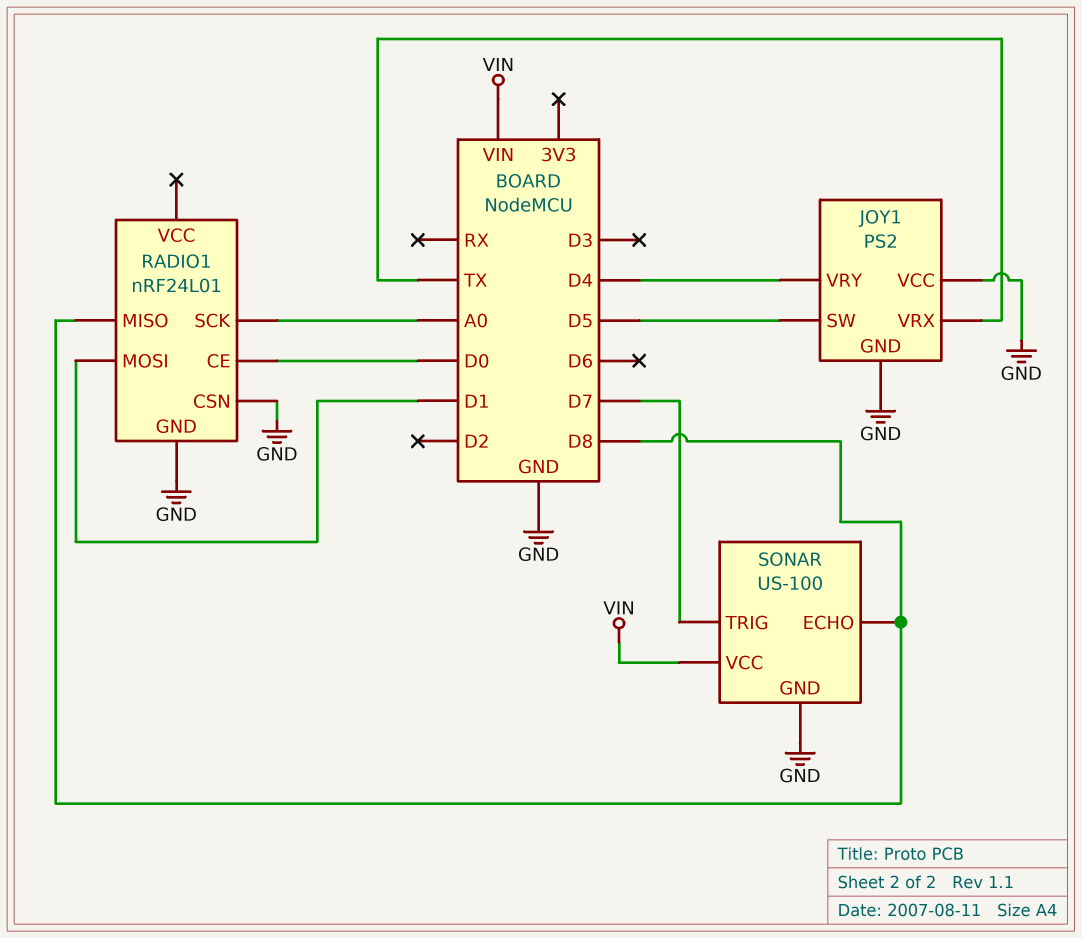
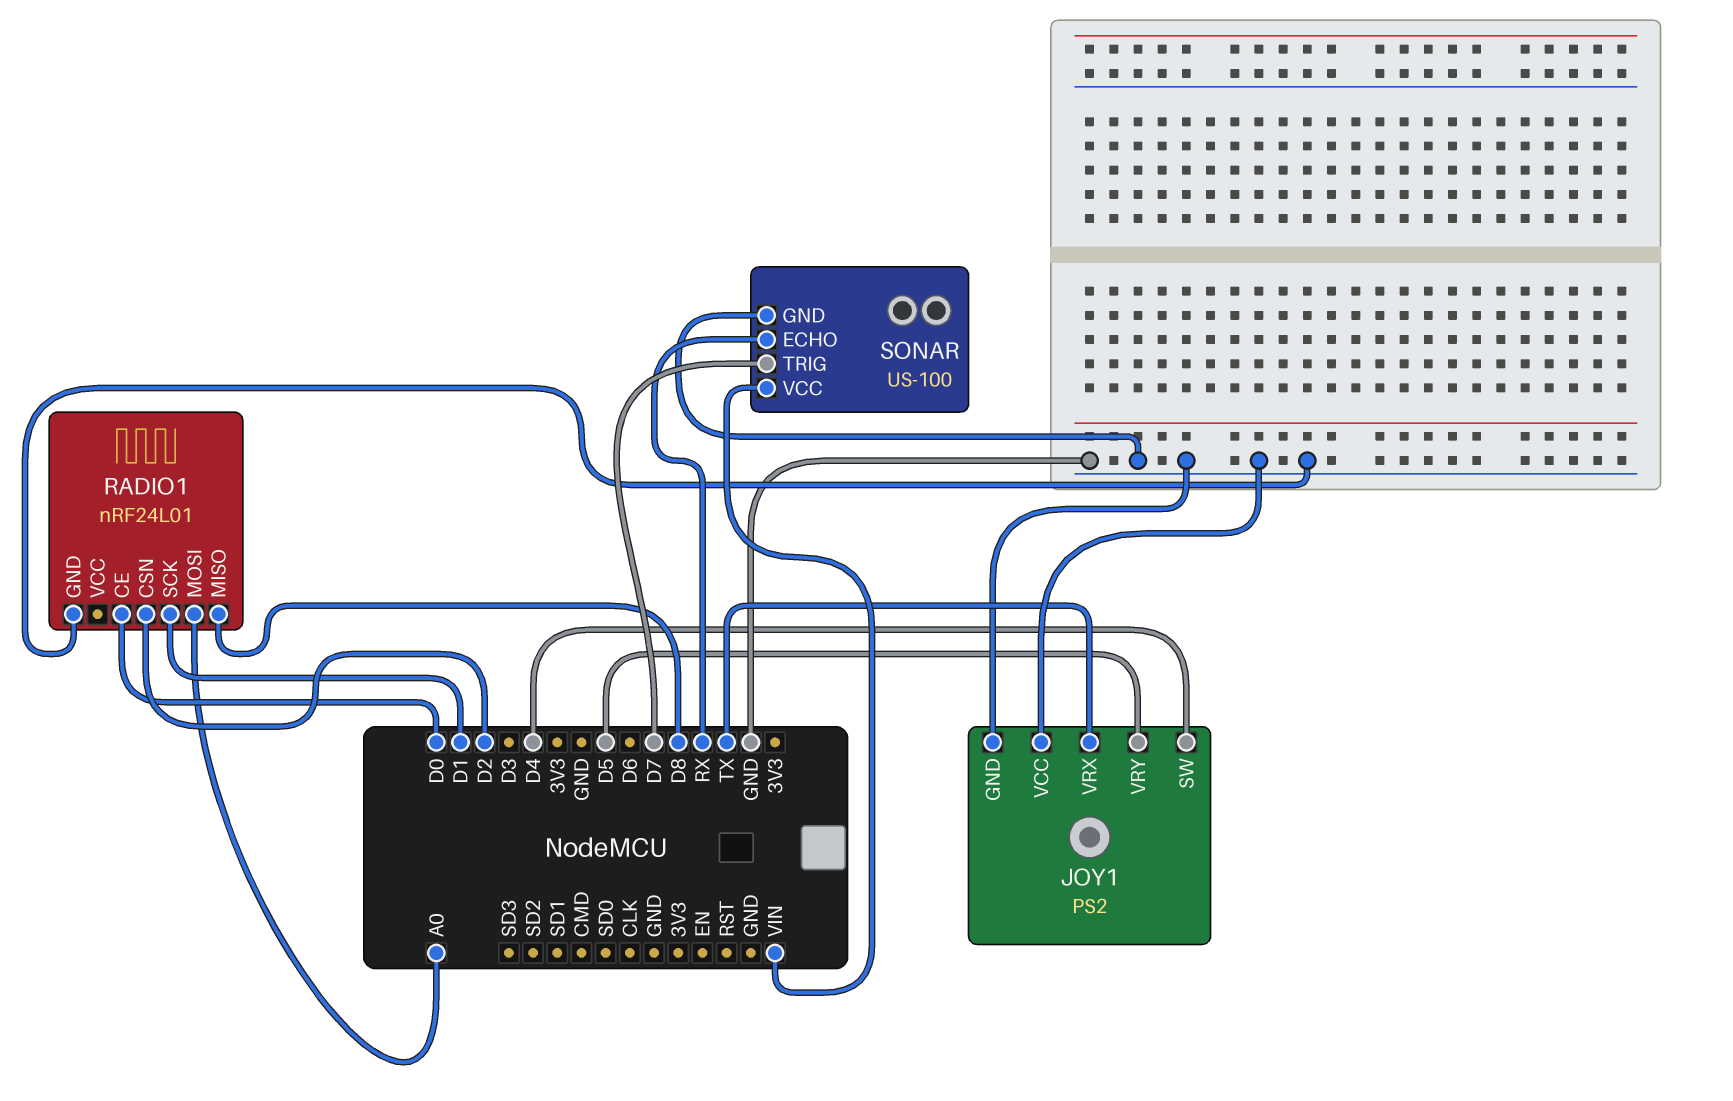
JOY1 pin SW: D5 -> D4
JOY1 pin VRY: D4 -> D5
RADIO1 pin CSN: GND -> D2
RADIO1 pin MOSI: D1 -> A0
RADIO1 pin SCK: A0 -> D1
SONAR pin ECHO: D8 -> RX

